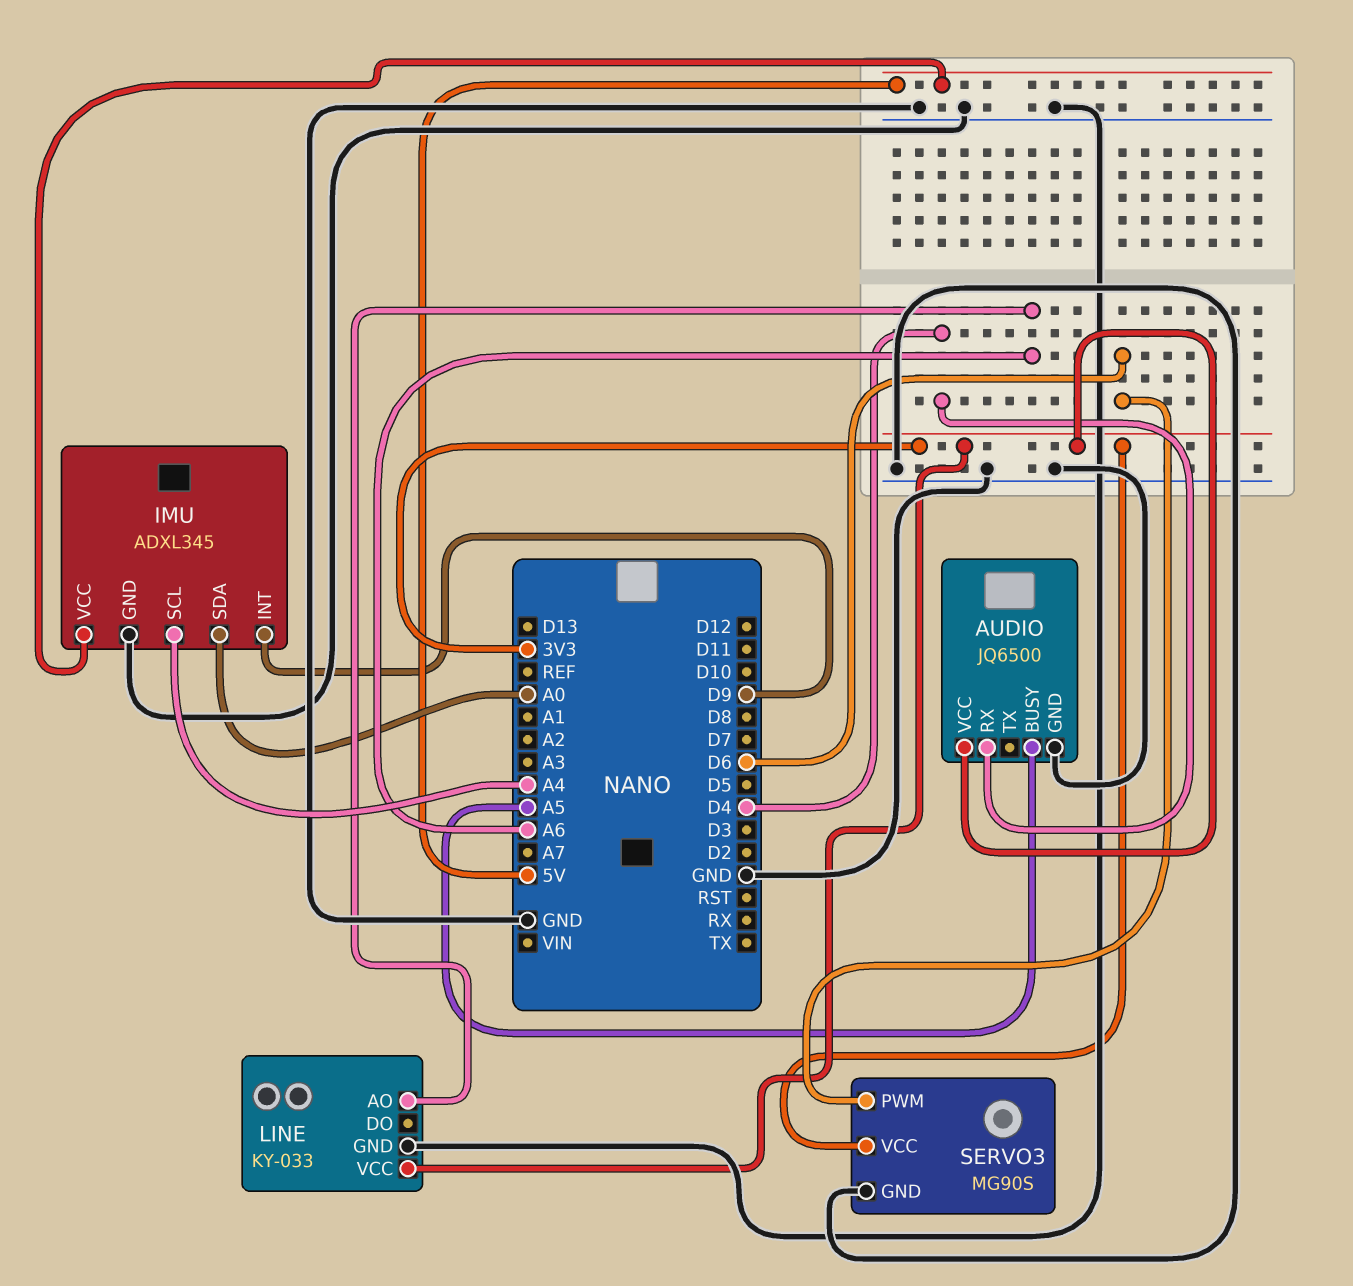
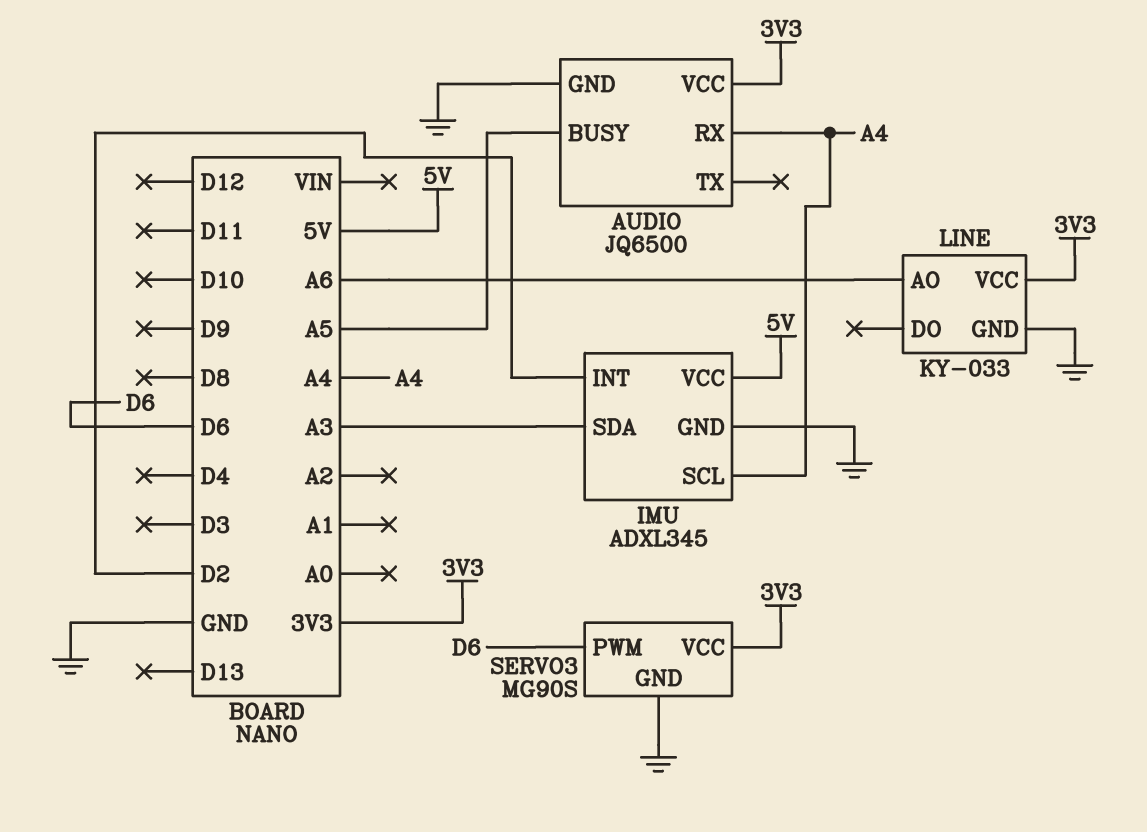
AUDIO pin RX: D4 -> A4
IMU pin INT: D9 -> D2
IMU pin SDA: A0 -> A3

